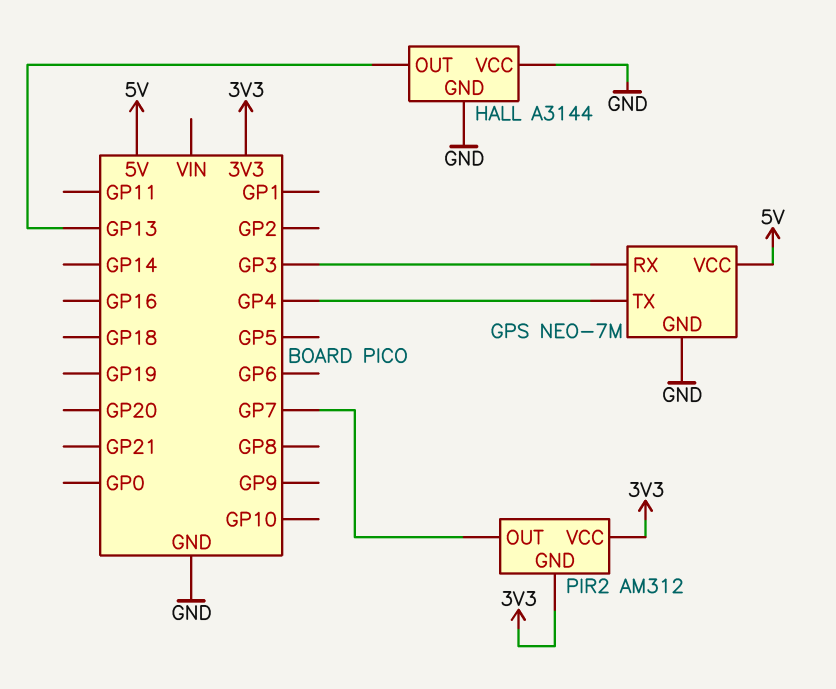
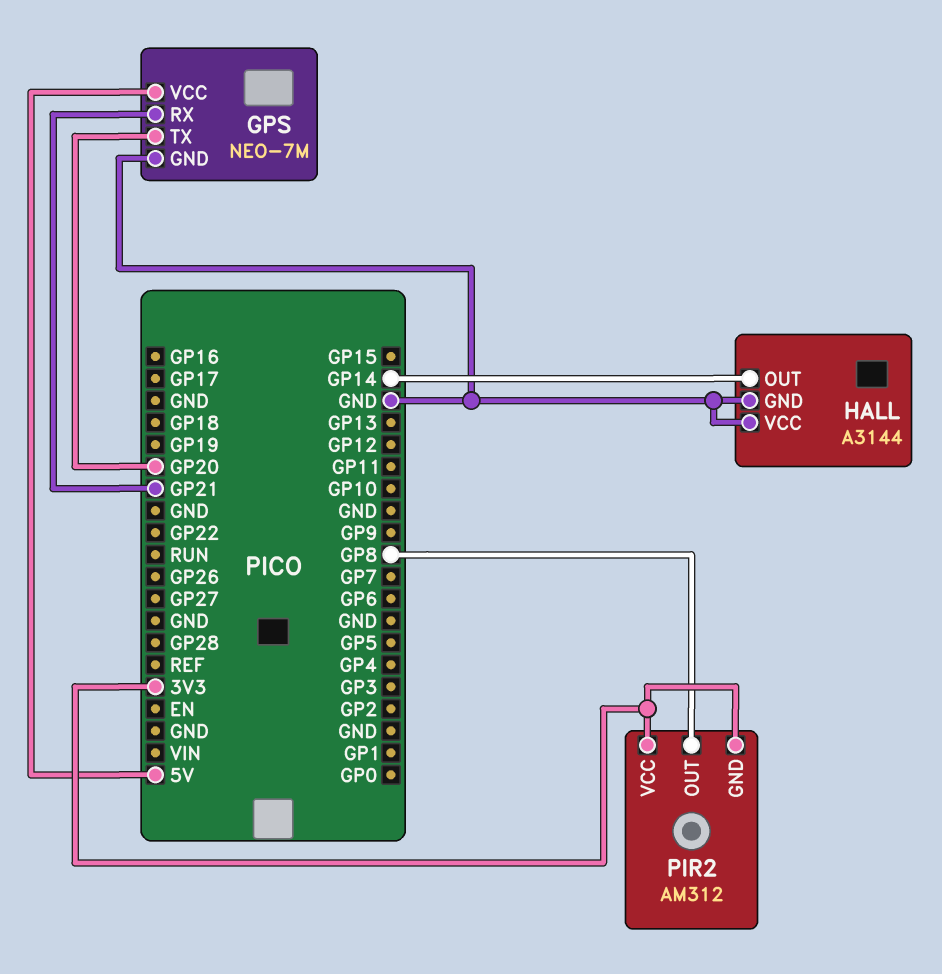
GPS pin RX: GP3 -> GP21
GPS pin TX: GP4 -> GP20
HALL pin OUT: GP13 -> GP14
PIR2 pin OUT: GP7 -> GP8

